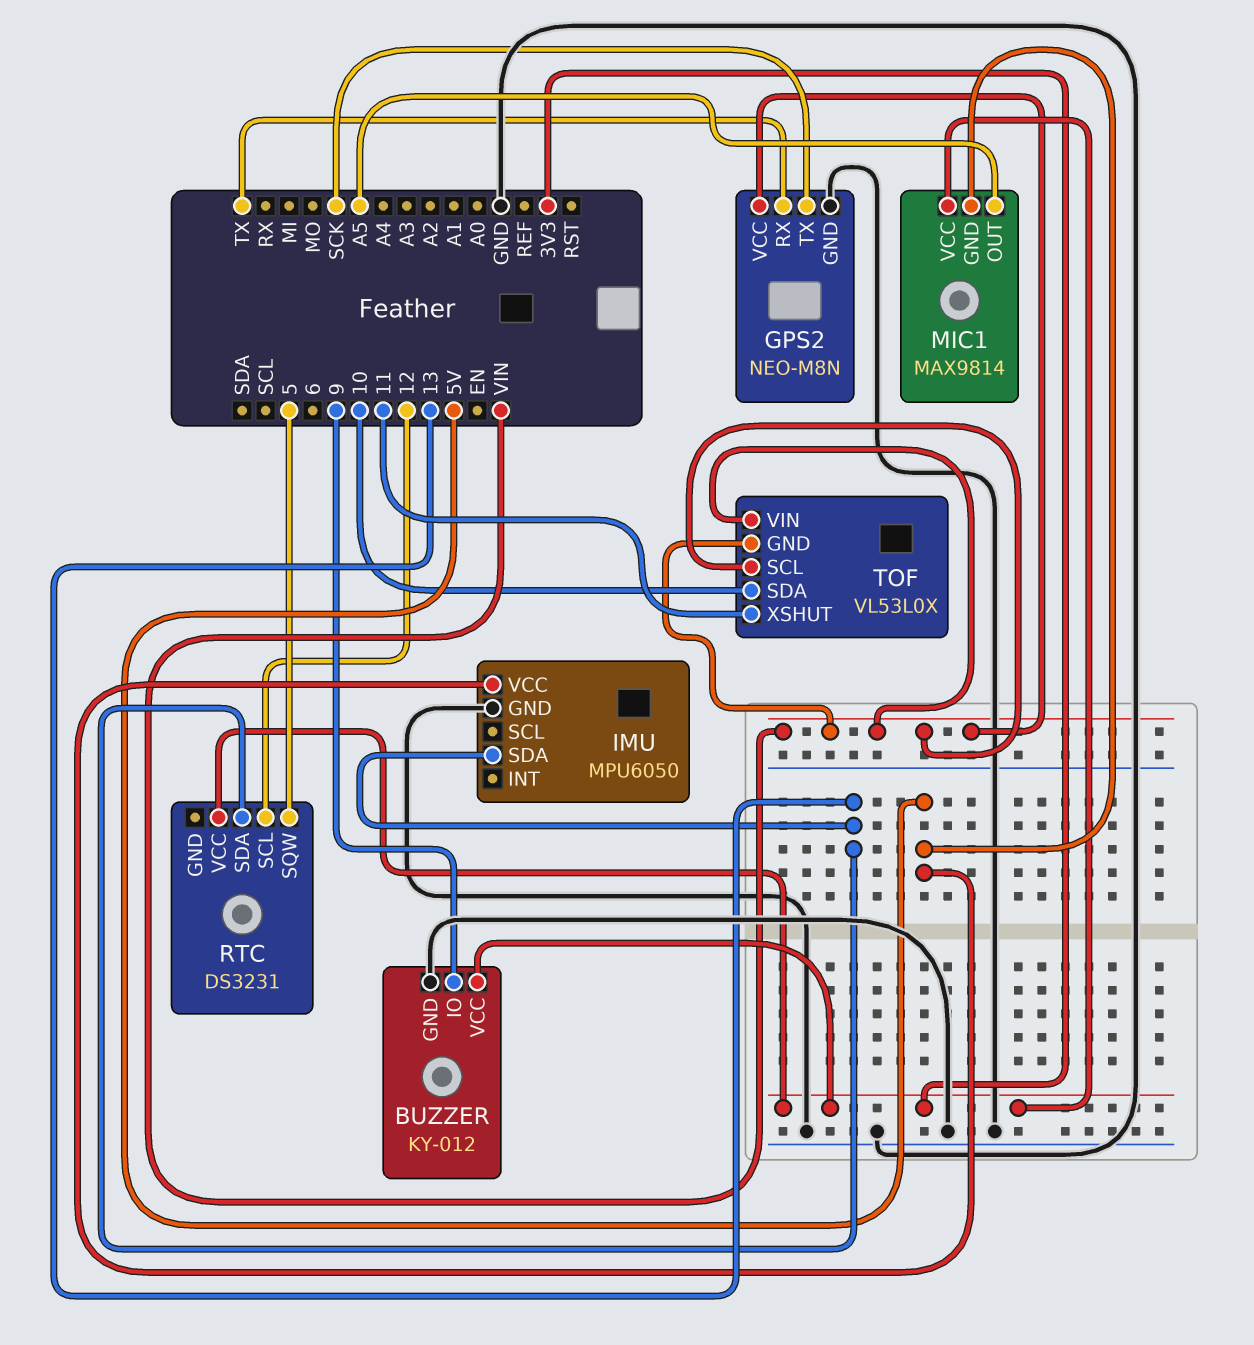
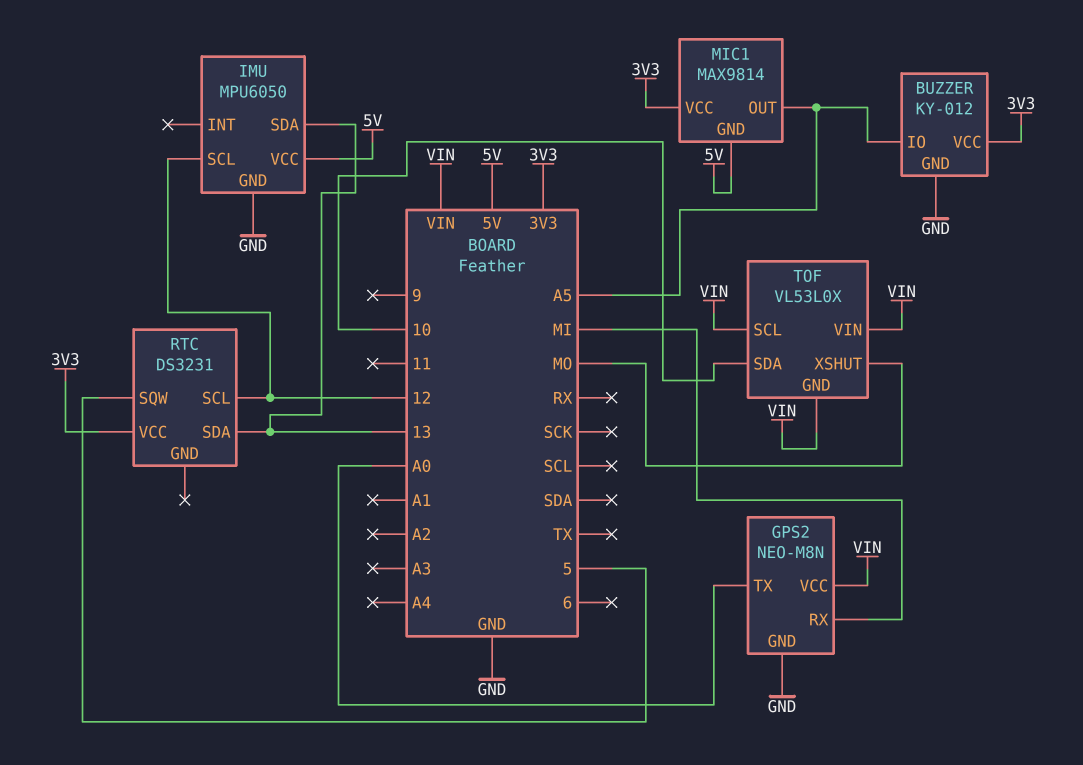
BUZZER pin IO: 9 -> A5
GPS2 pin RX: TX -> MI
GPS2 pin TX: SCK -> A0
IMU pin SCL: none -> 12
TOF pin XSHUT: 11 -> MO

